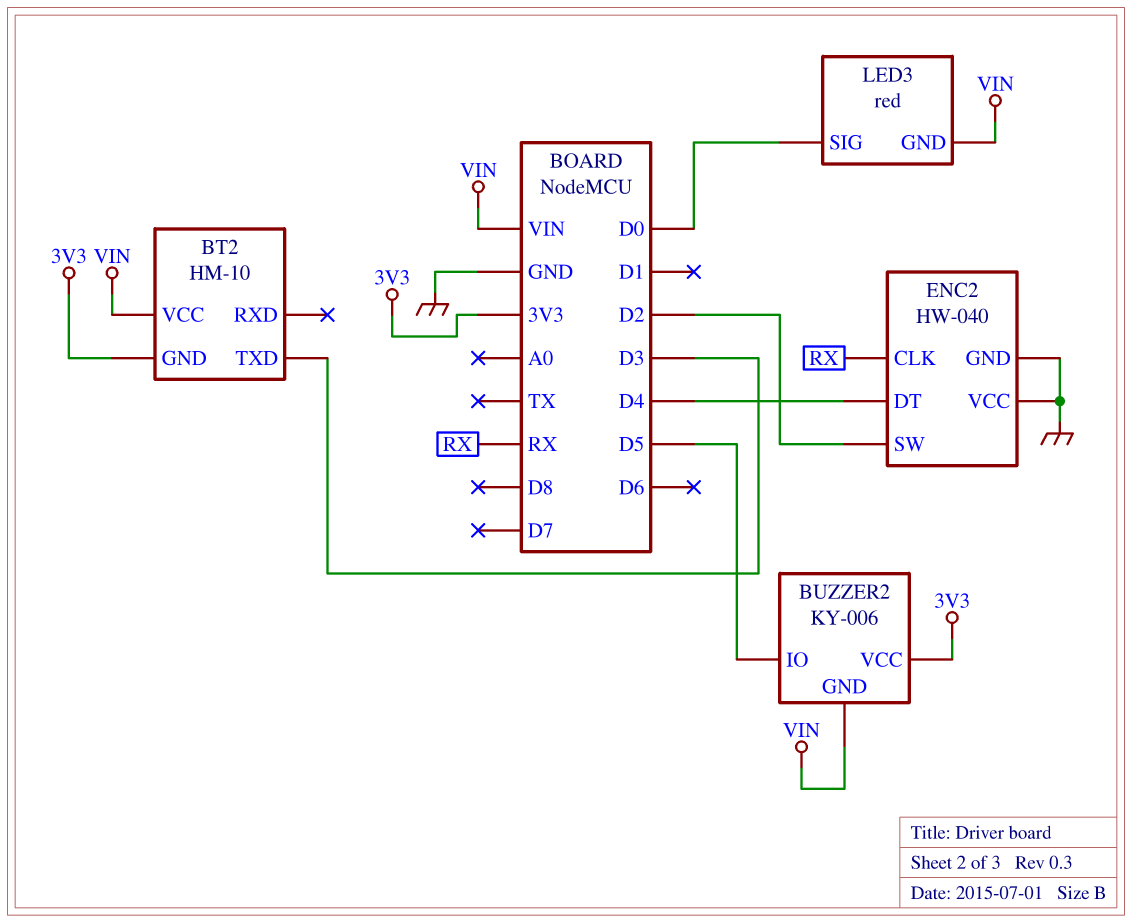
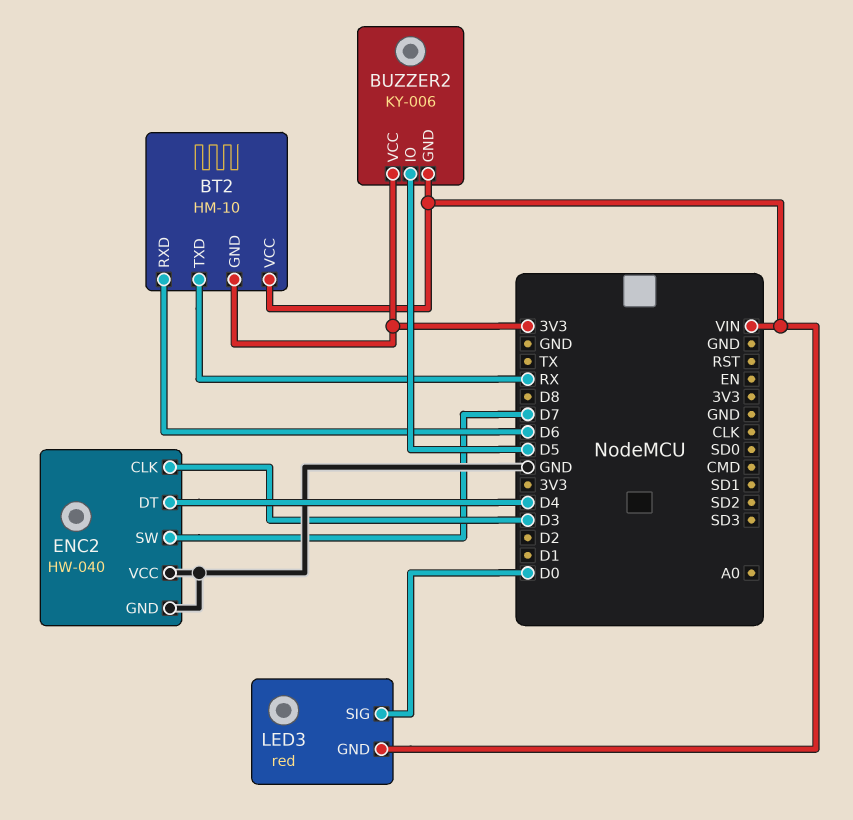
BT2 pin RXD: none -> D6
BT2 pin TXD: D3 -> RX
ENC2 pin CLK: RX -> D3
ENC2 pin SW: D2 -> D7

